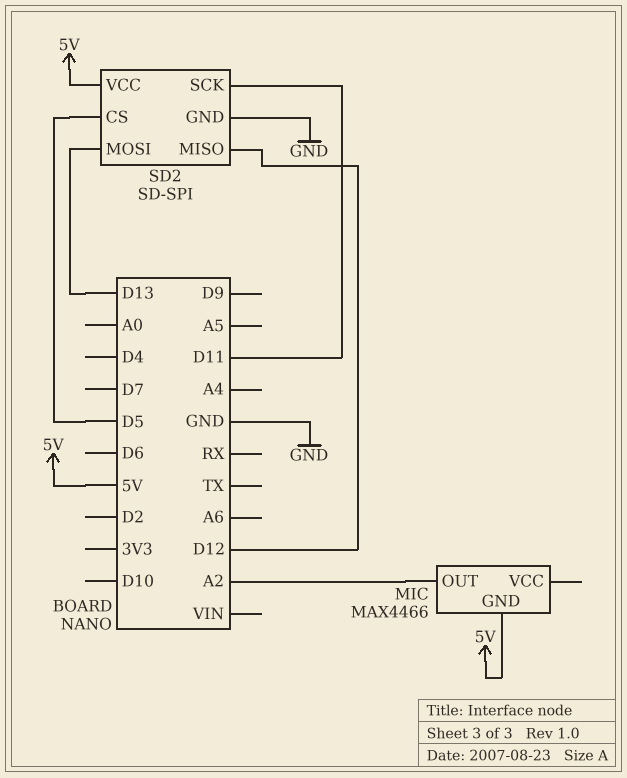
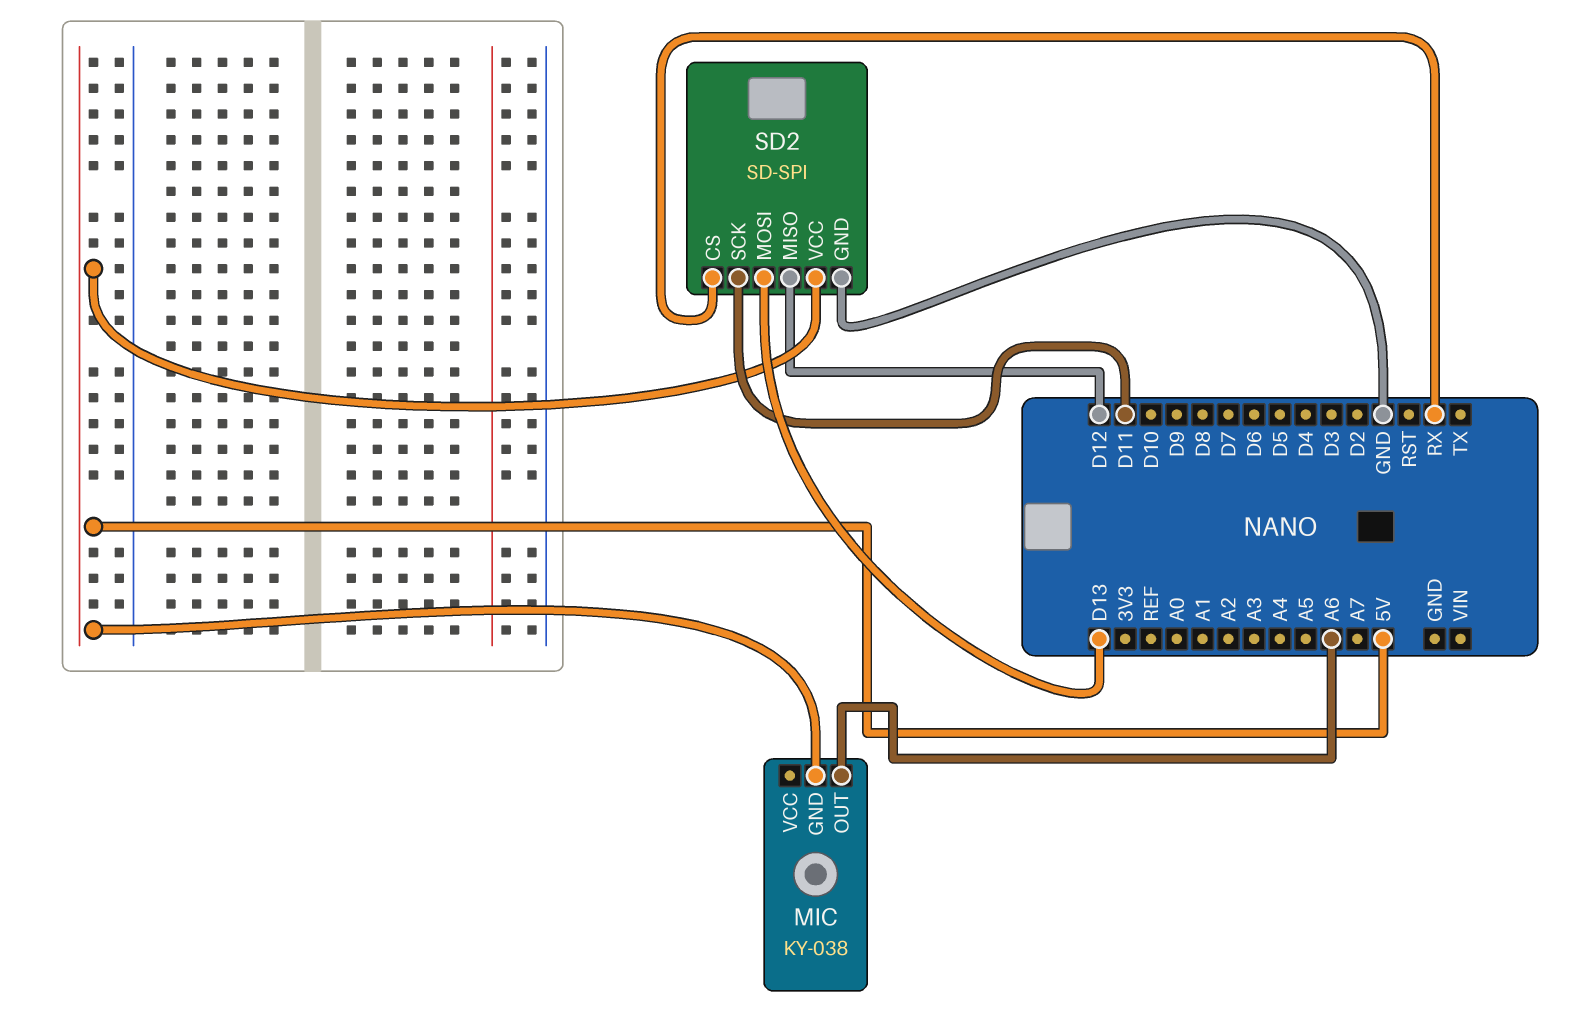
MIC: MAX4466 -> KY-038
MIC pin OUT: A2 -> A6
SD2 pin CS: D5 -> RX

